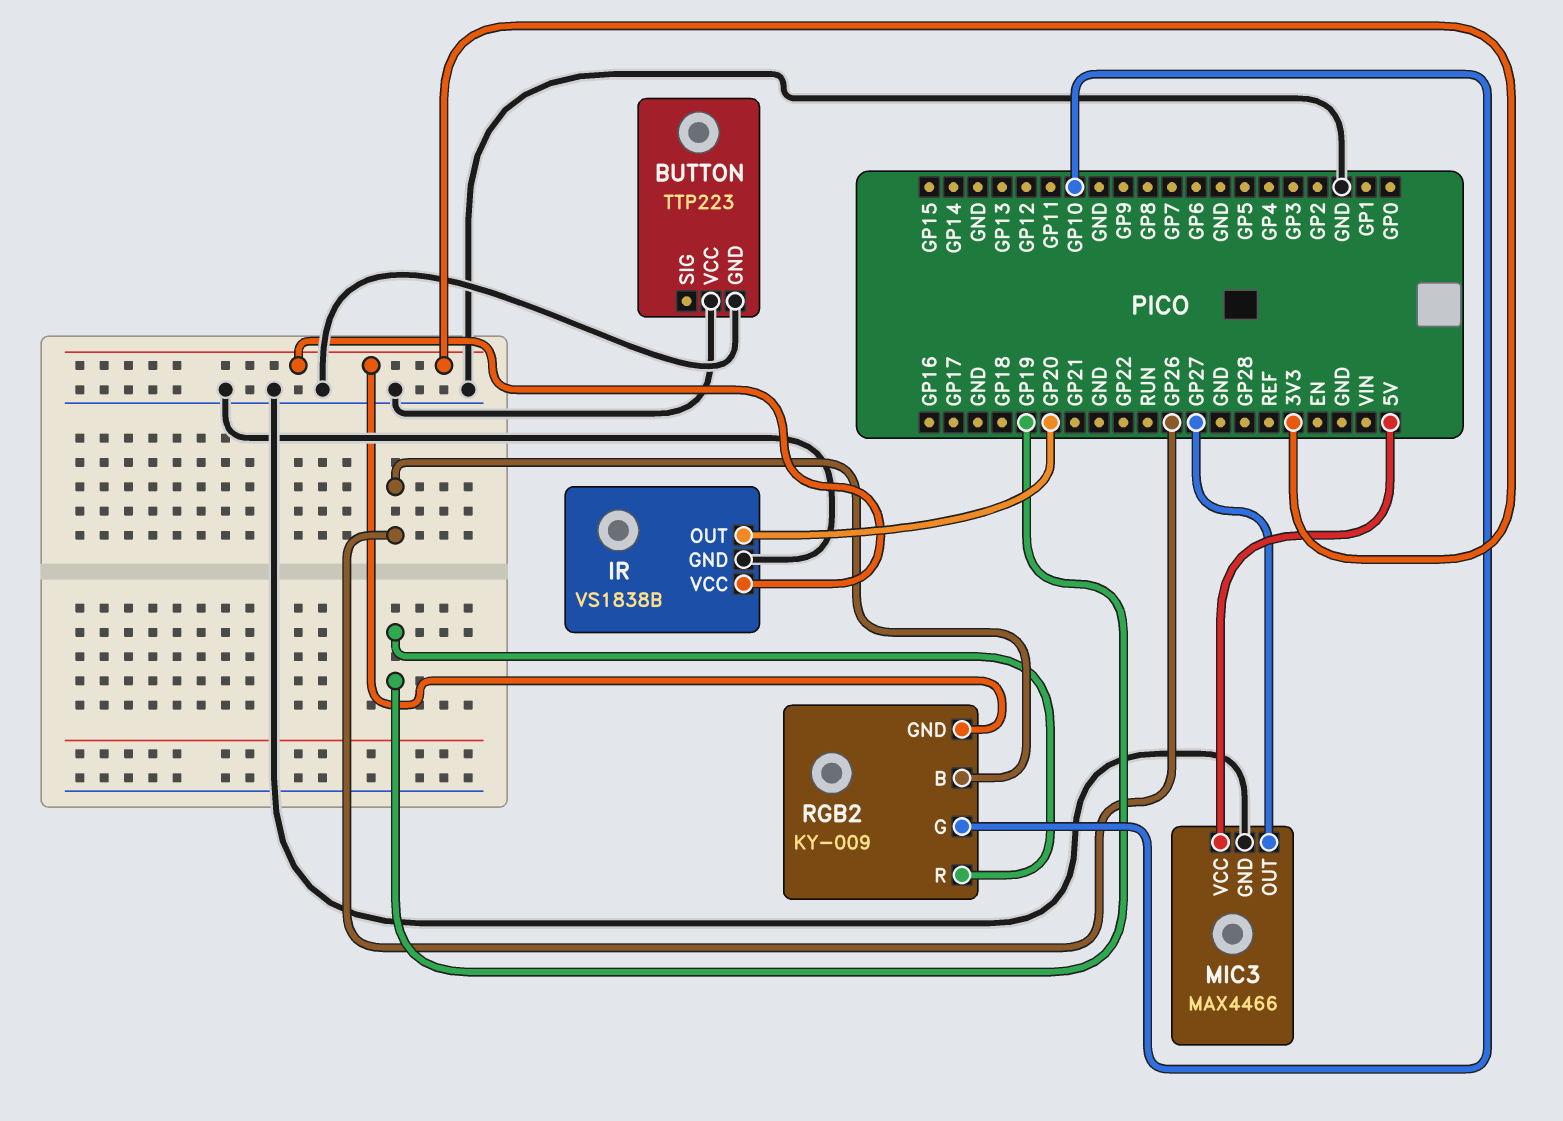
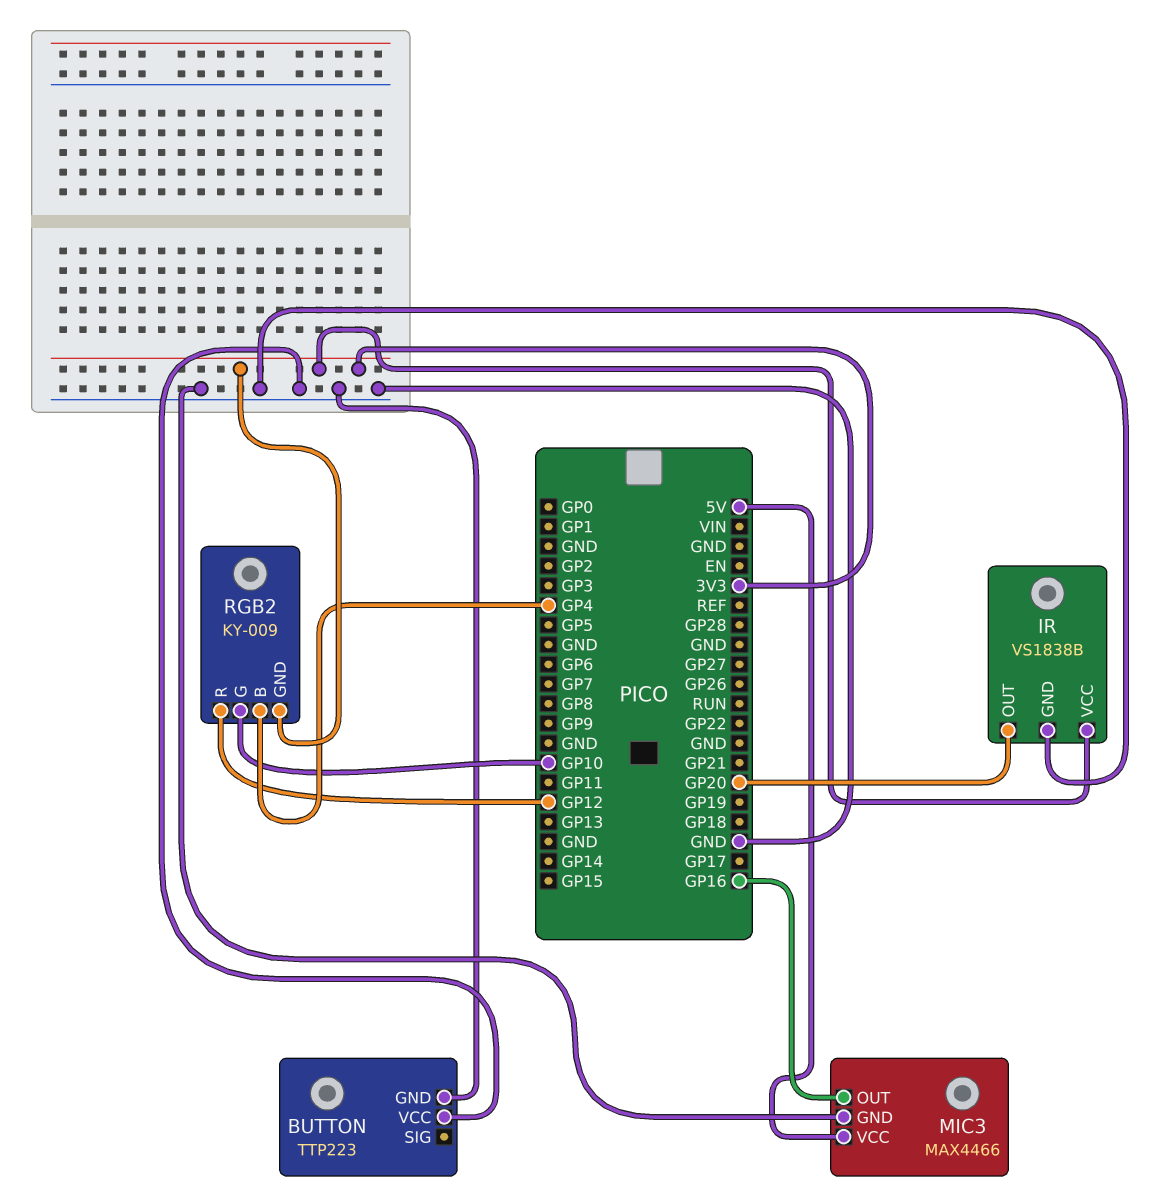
MIC3 pin OUT: GP27 -> GP16
RGB2 pin B: GP26 -> GP4
RGB2 pin R: GP19 -> GP12

